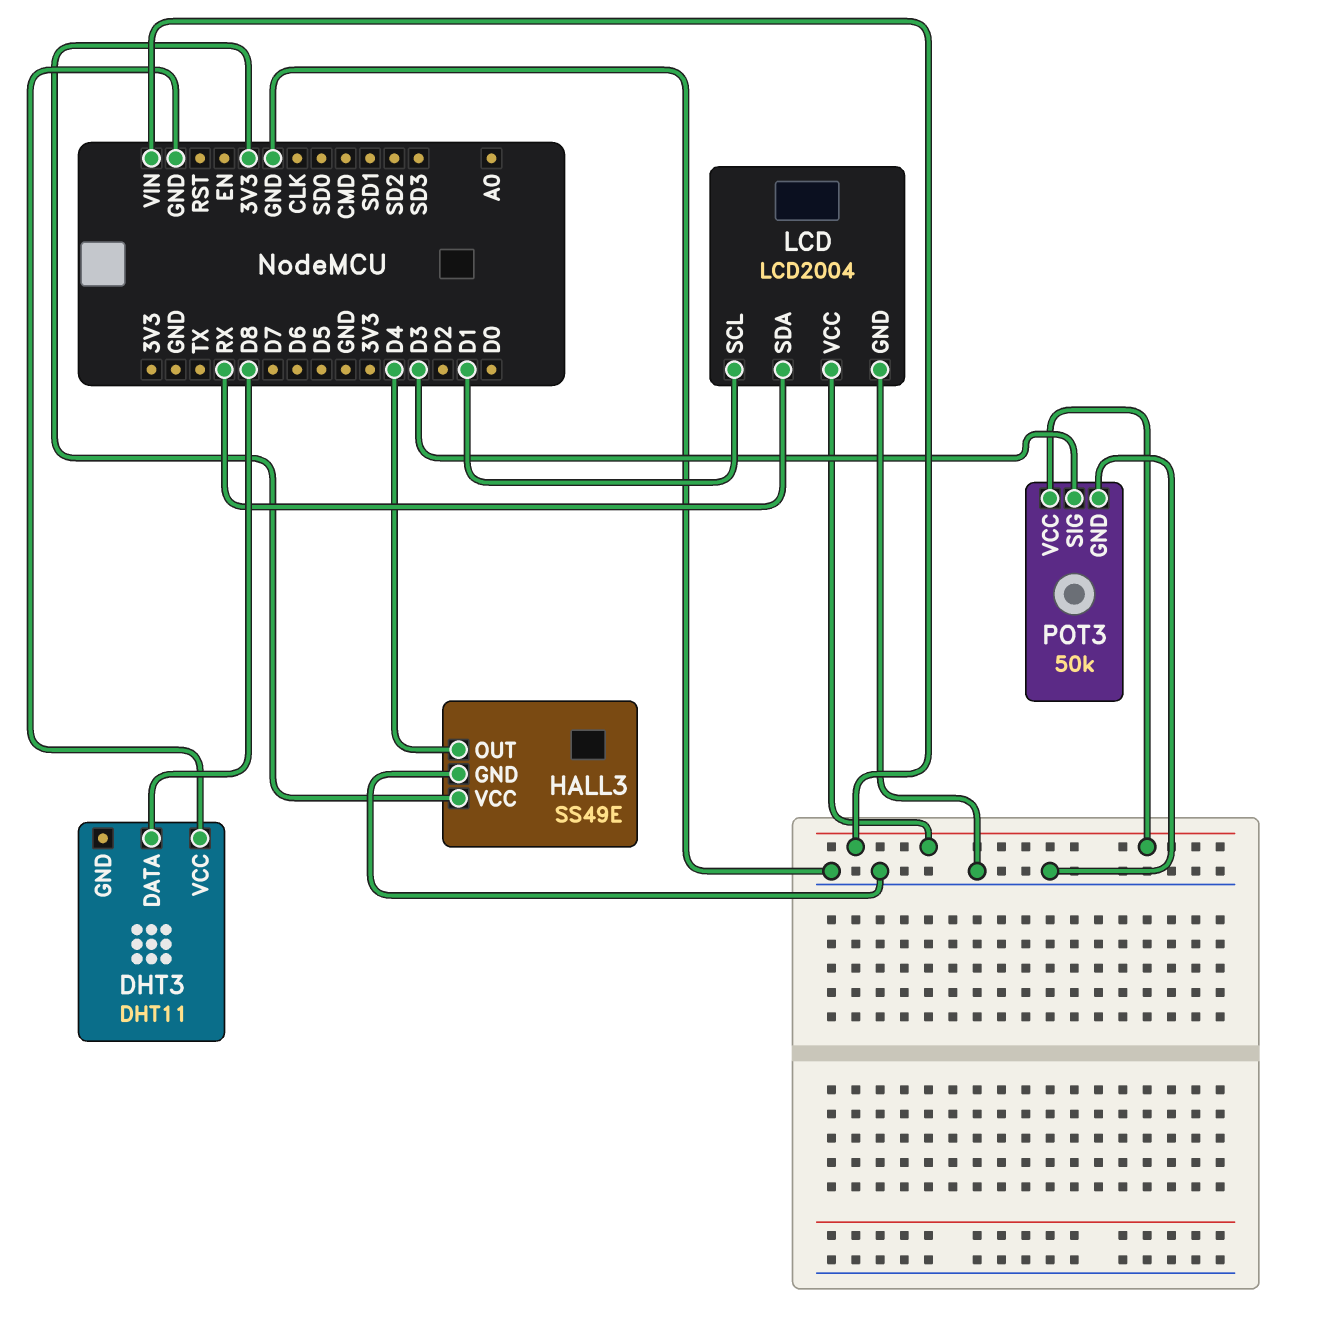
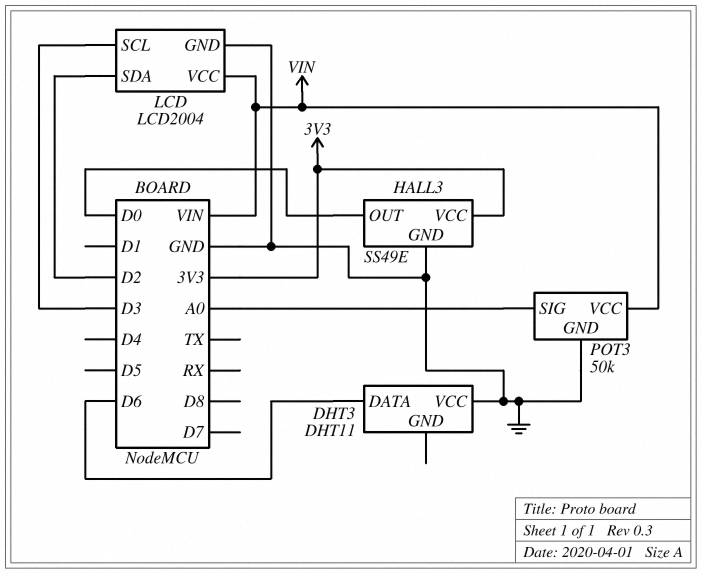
DHT3 pin DATA: D8 -> D6
HALL3 pin OUT: D4 -> D0
LCD pin SCL: D1 -> D3
LCD pin SDA: RX -> D2
POT3 pin SIG: D3 -> A0

